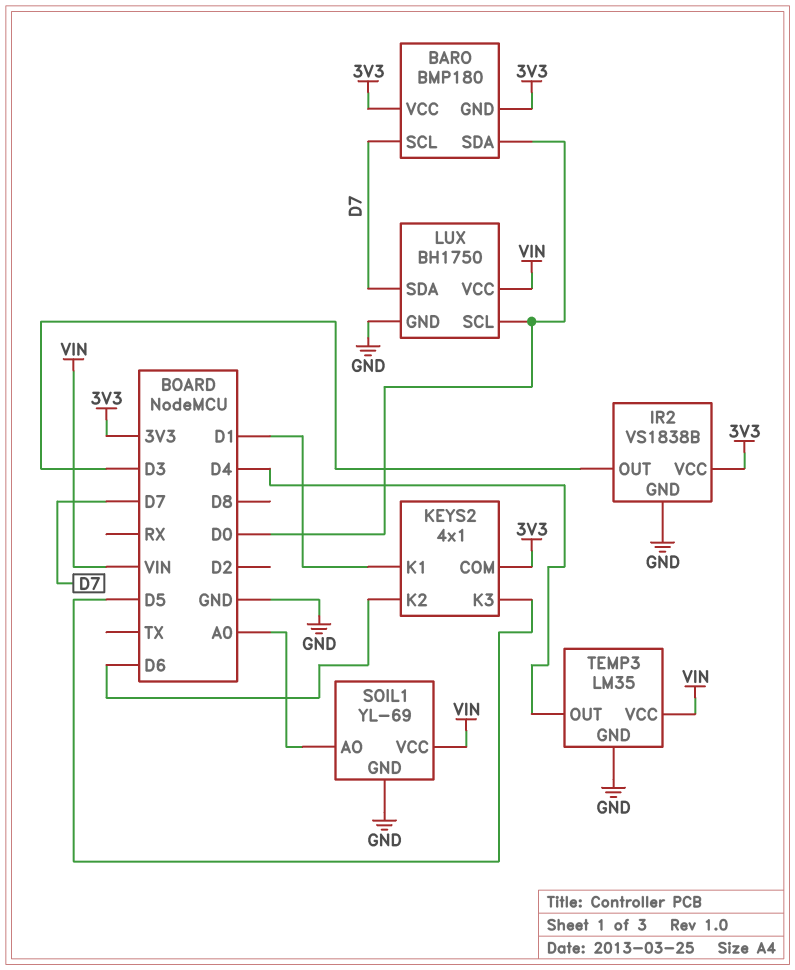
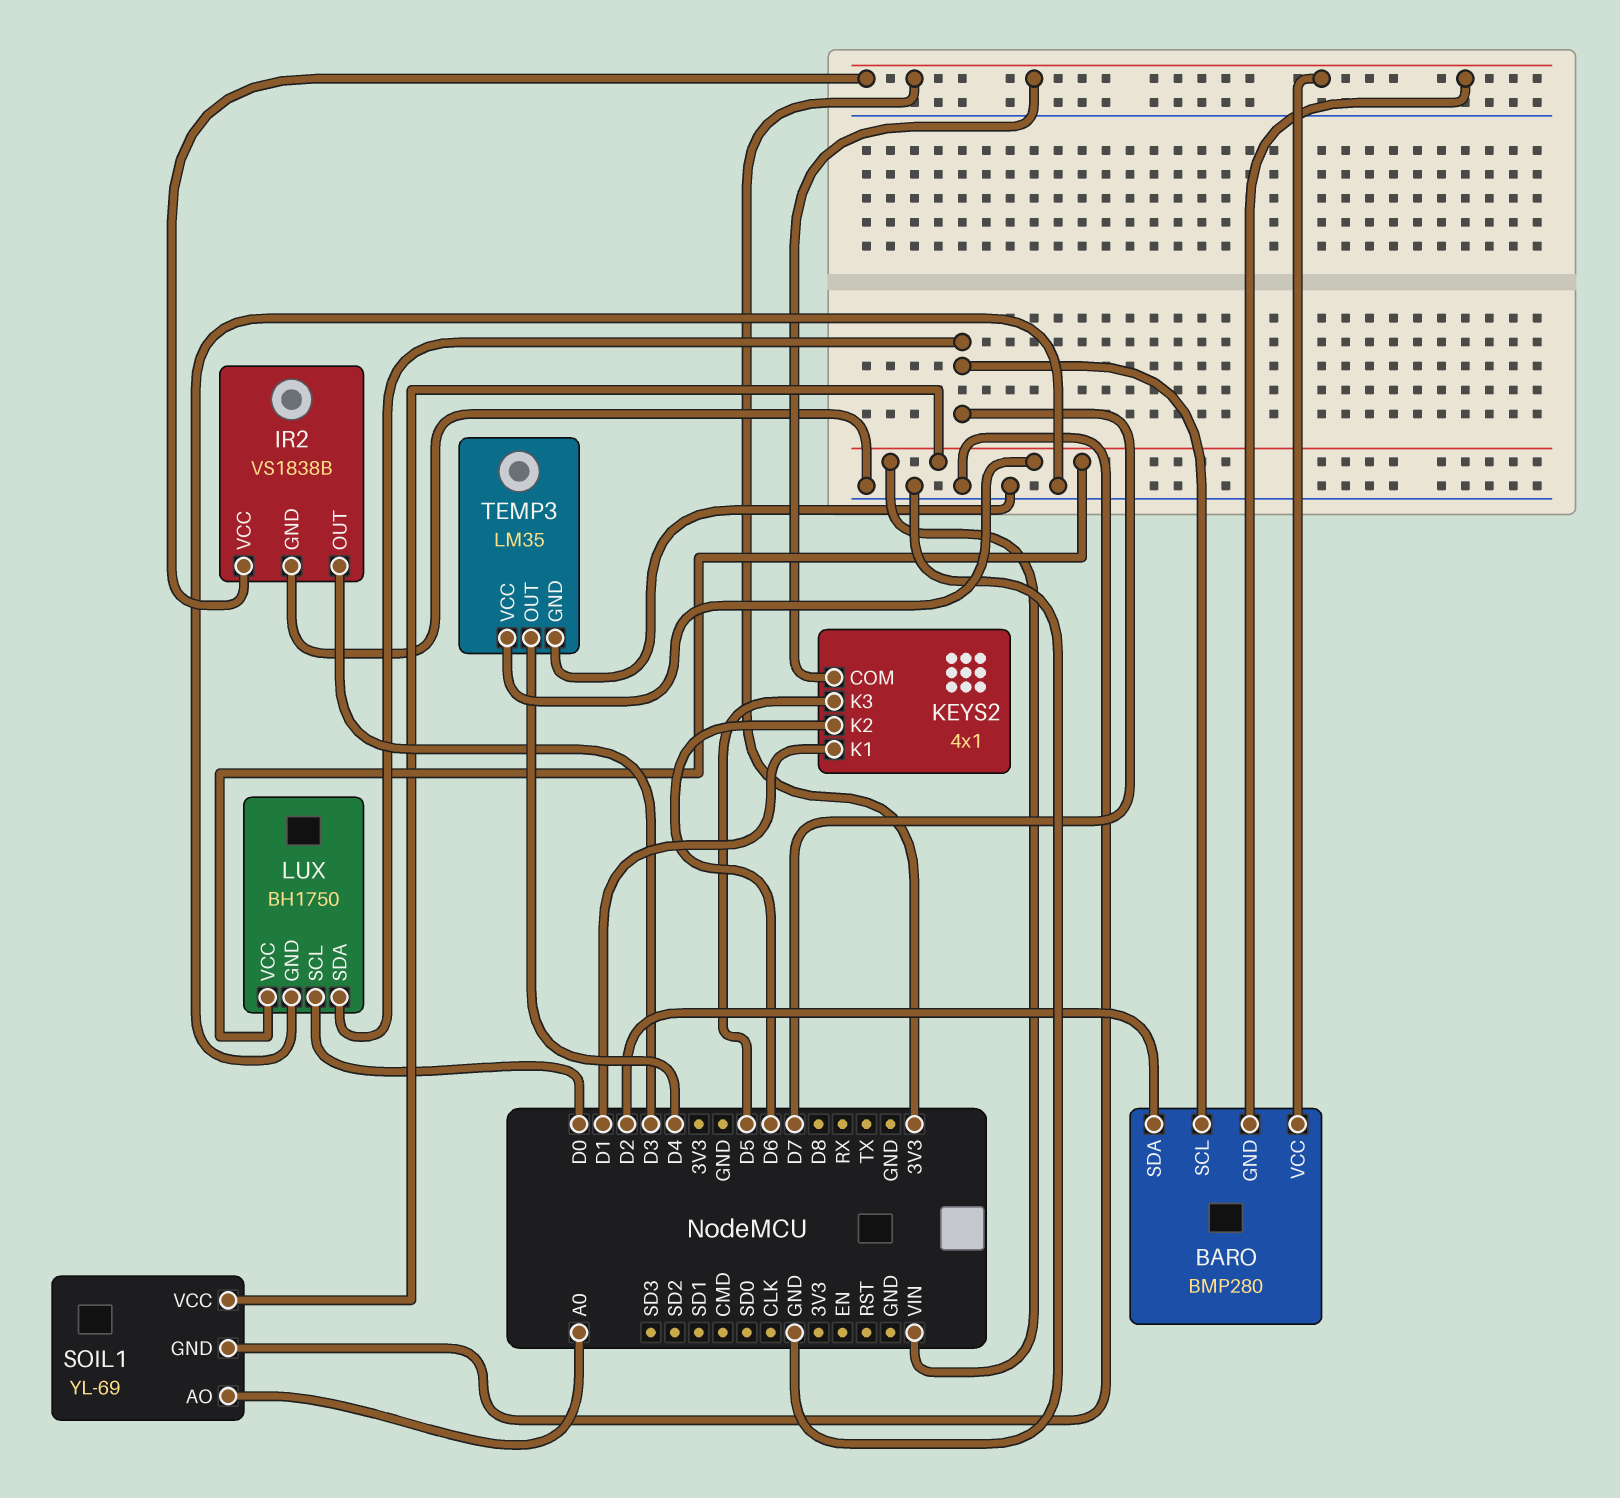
BARO: BMP180 -> BMP280
BARO pin SDA: D0 -> D2

